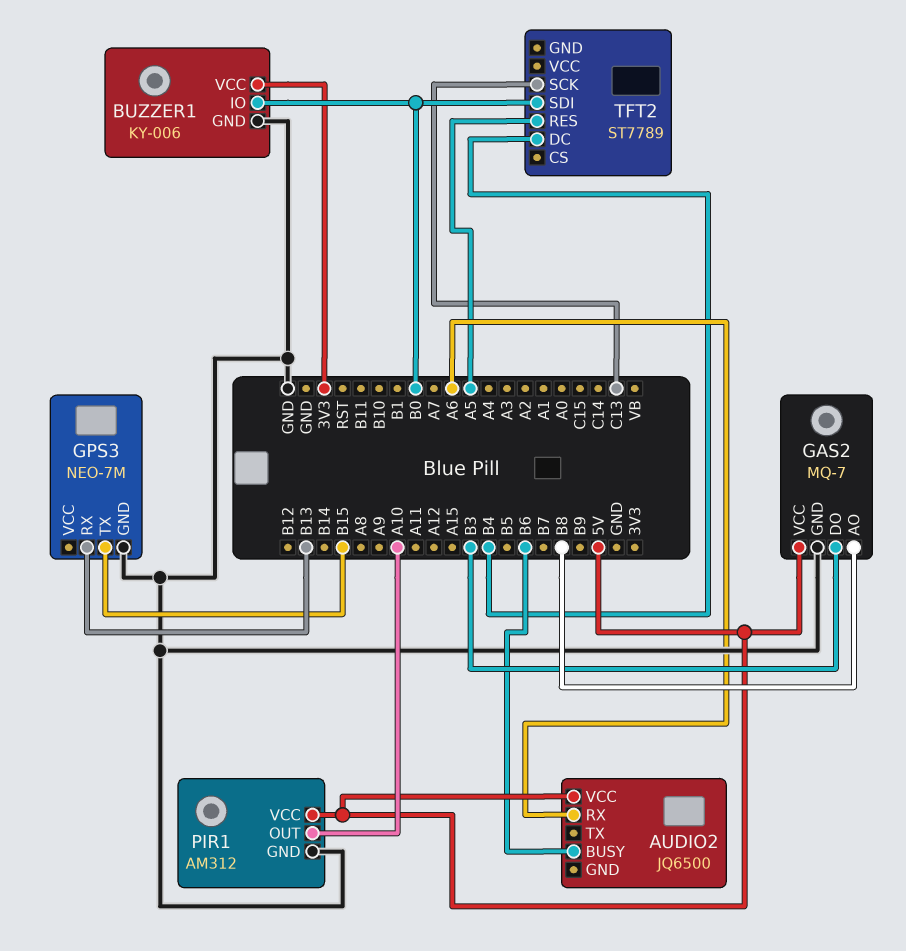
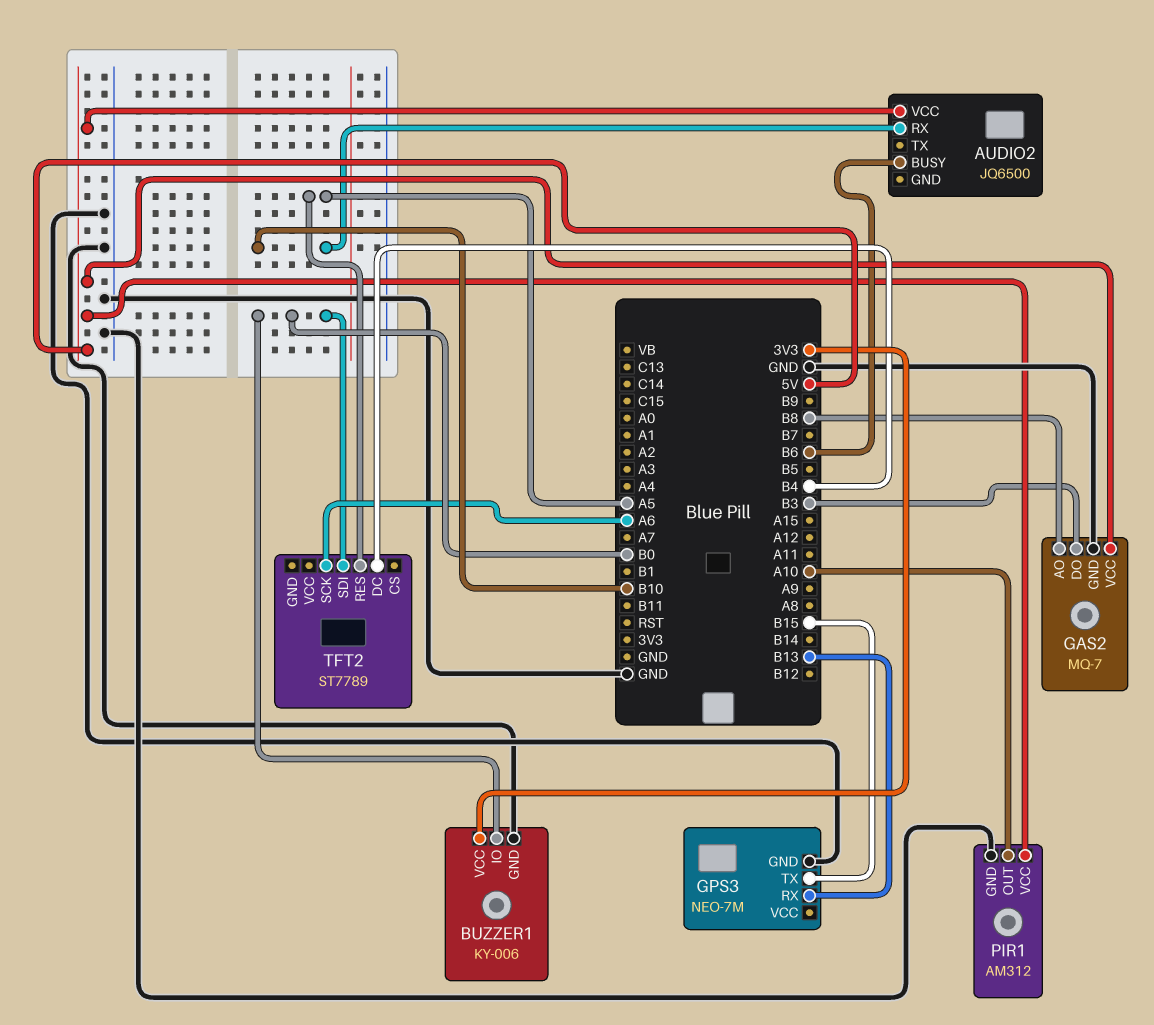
AUDIO2 pin RX: A6 -> B10
TFT2 pin SCK: C13 -> A6

